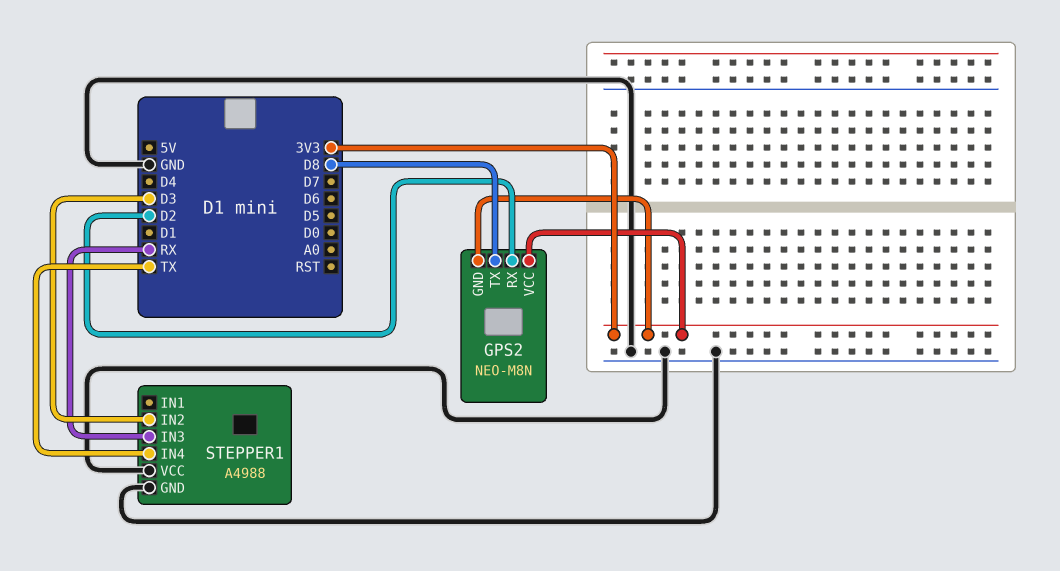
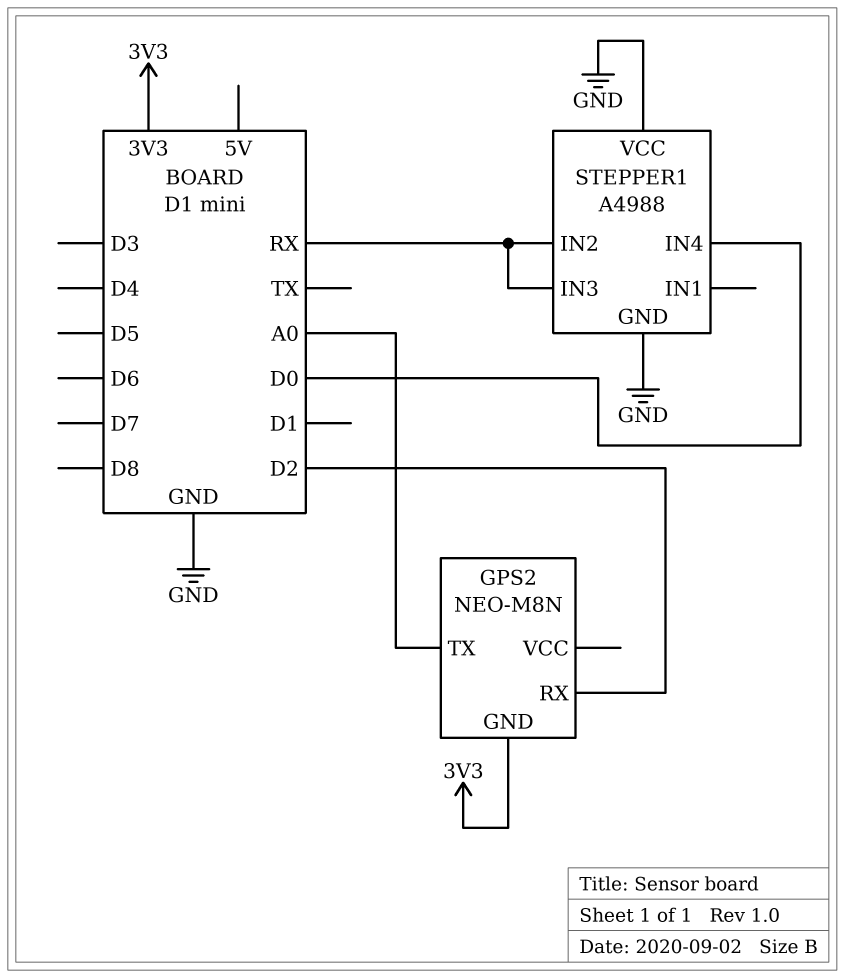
GPS2 pin TX: D8 -> A0
GPS2 pin VCC: 3V3 -> none
STEPPER1 pin IN2: D3 -> RX
STEPPER1 pin IN4: TX -> D0

